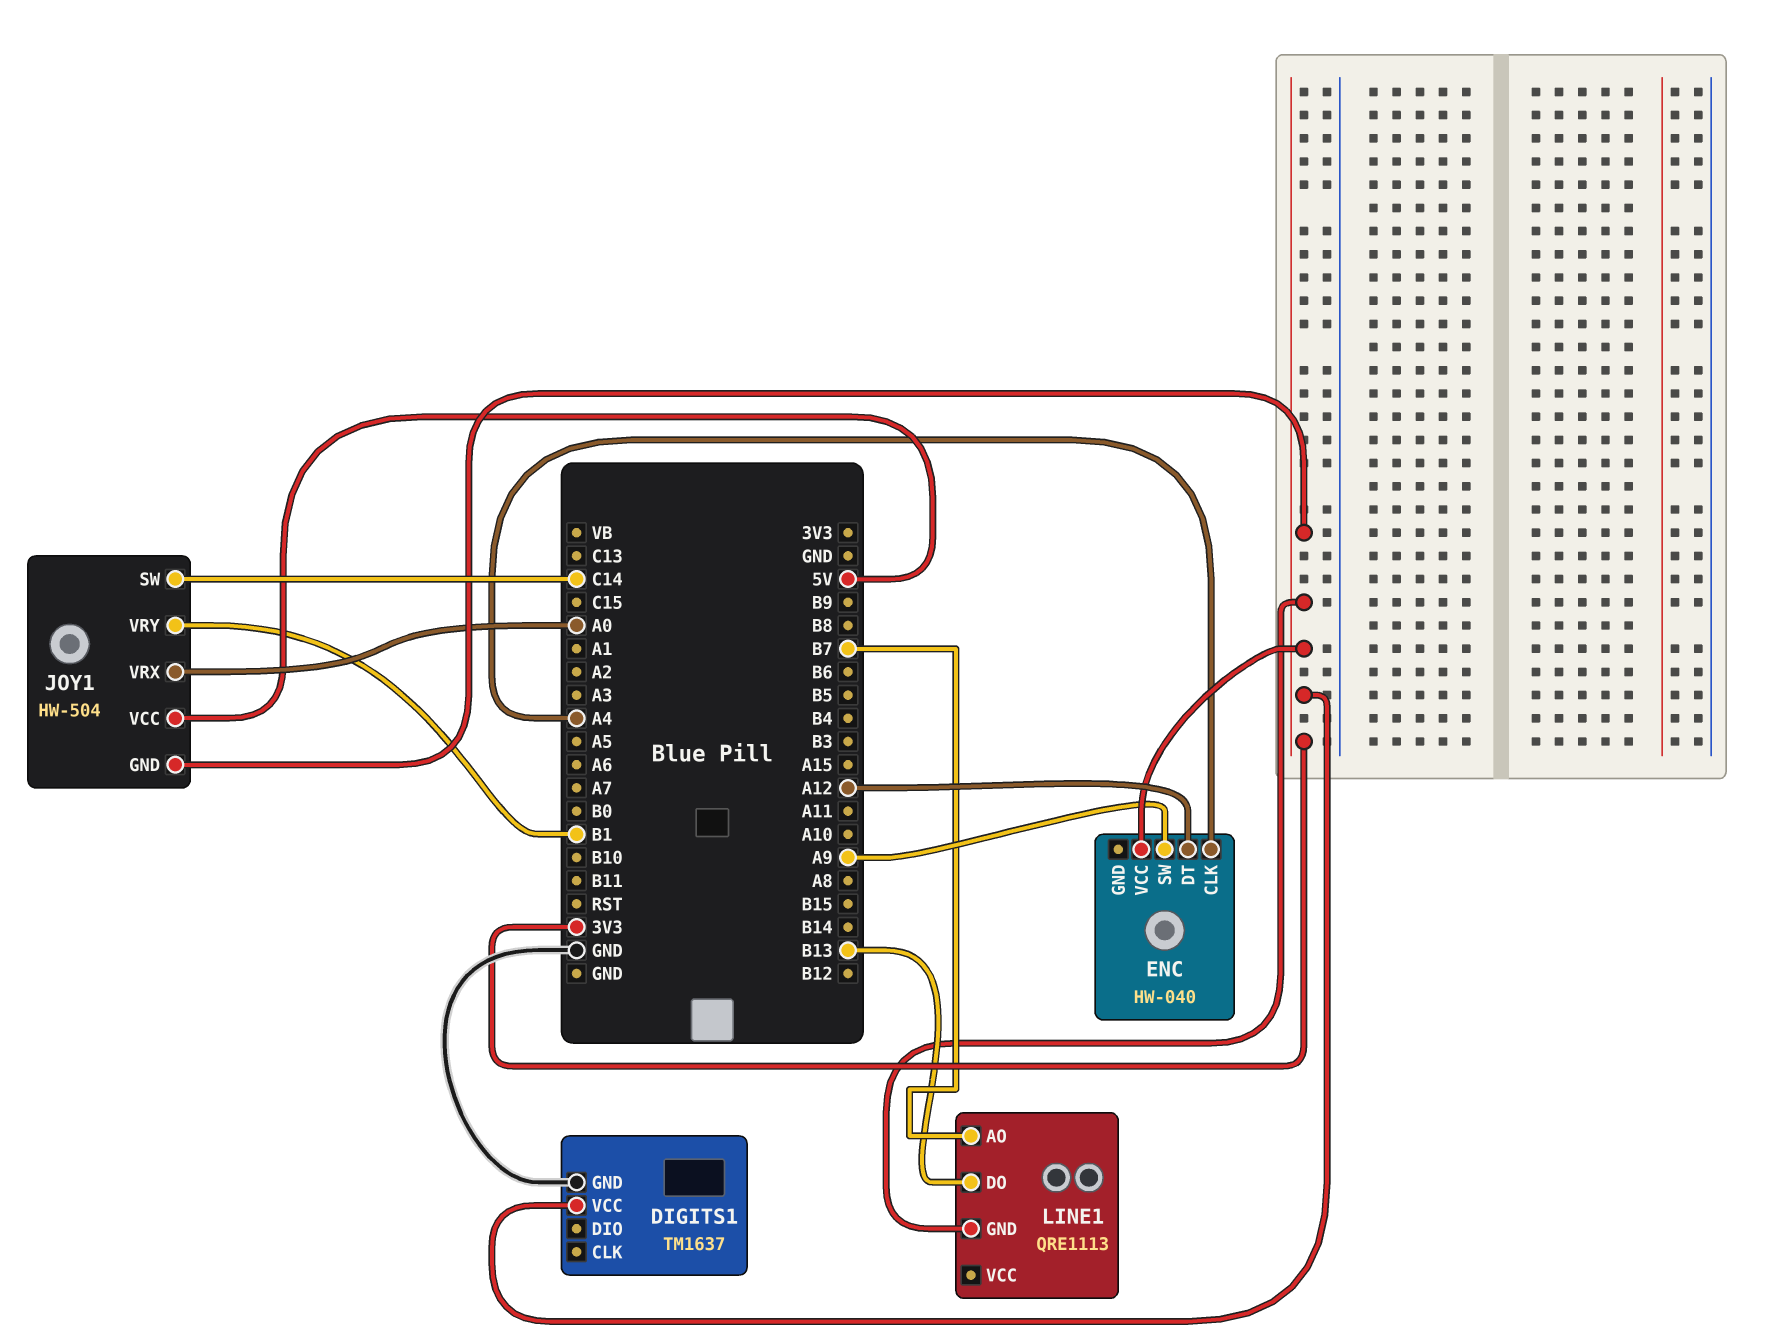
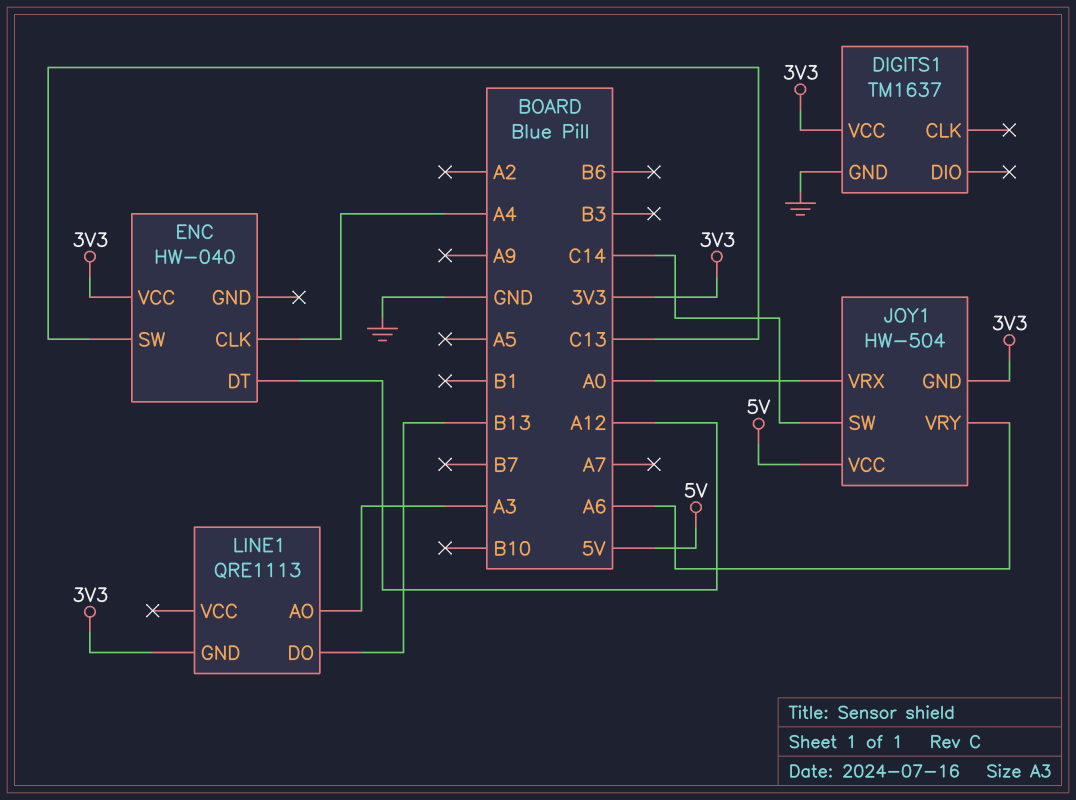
ENC pin SW: A9 -> C13
JOY1 pin VRY: B1 -> A6
LINE1 pin AO: B7 -> A3

